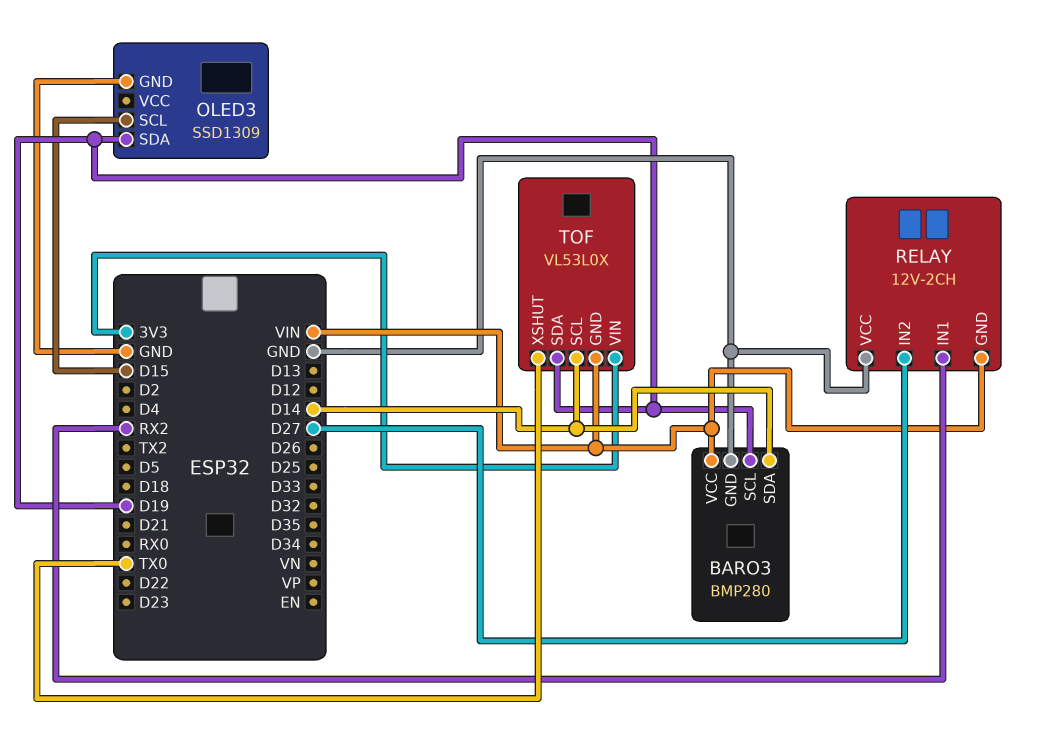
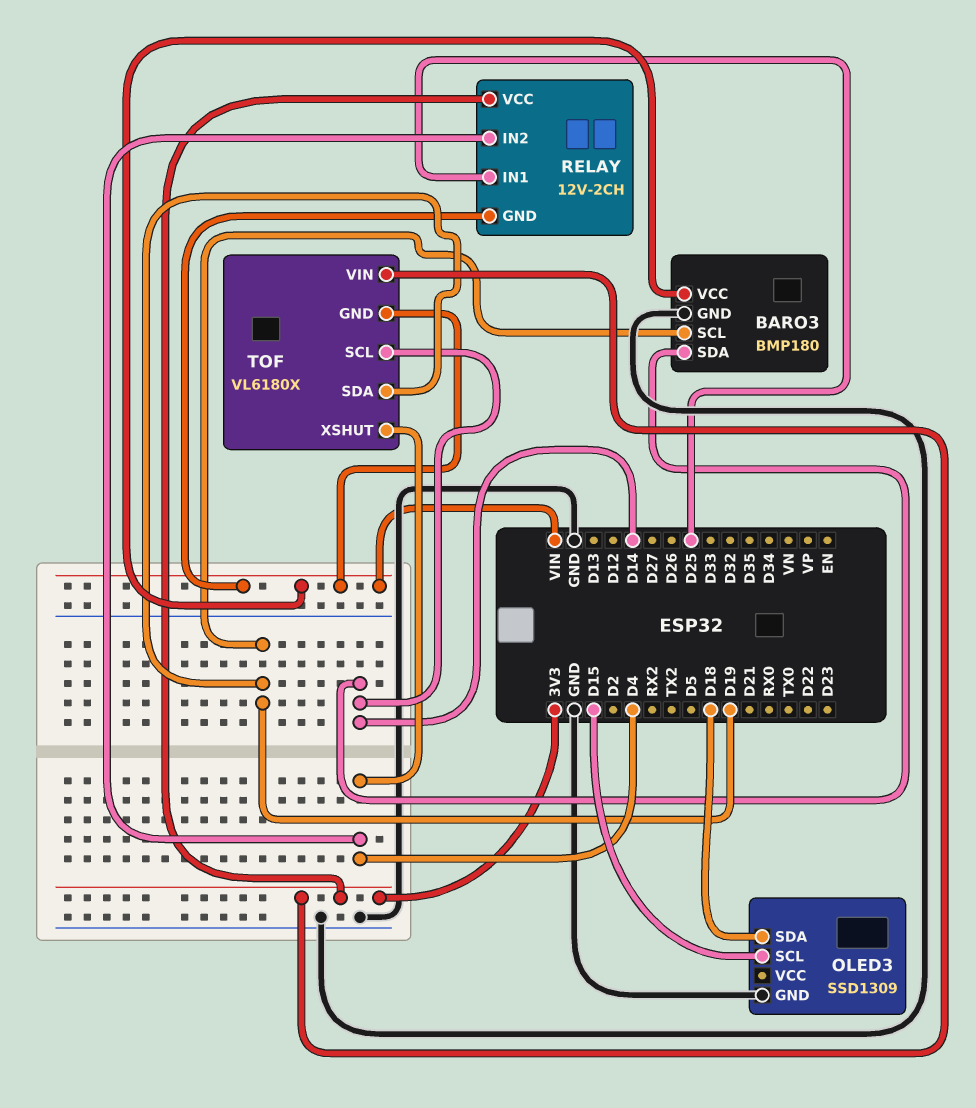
BARO3: BMP280 -> BMP180
OLED3 pin SDA: D19 -> D18
RELAY pin IN1: RX2 -> D25
RELAY pin IN2: D27 -> D4
RELAY pin VCC: GND -> 3V3
TOF: VL53L0X -> VL6180X
TOF pin XSHUT: TX0 -> D4

